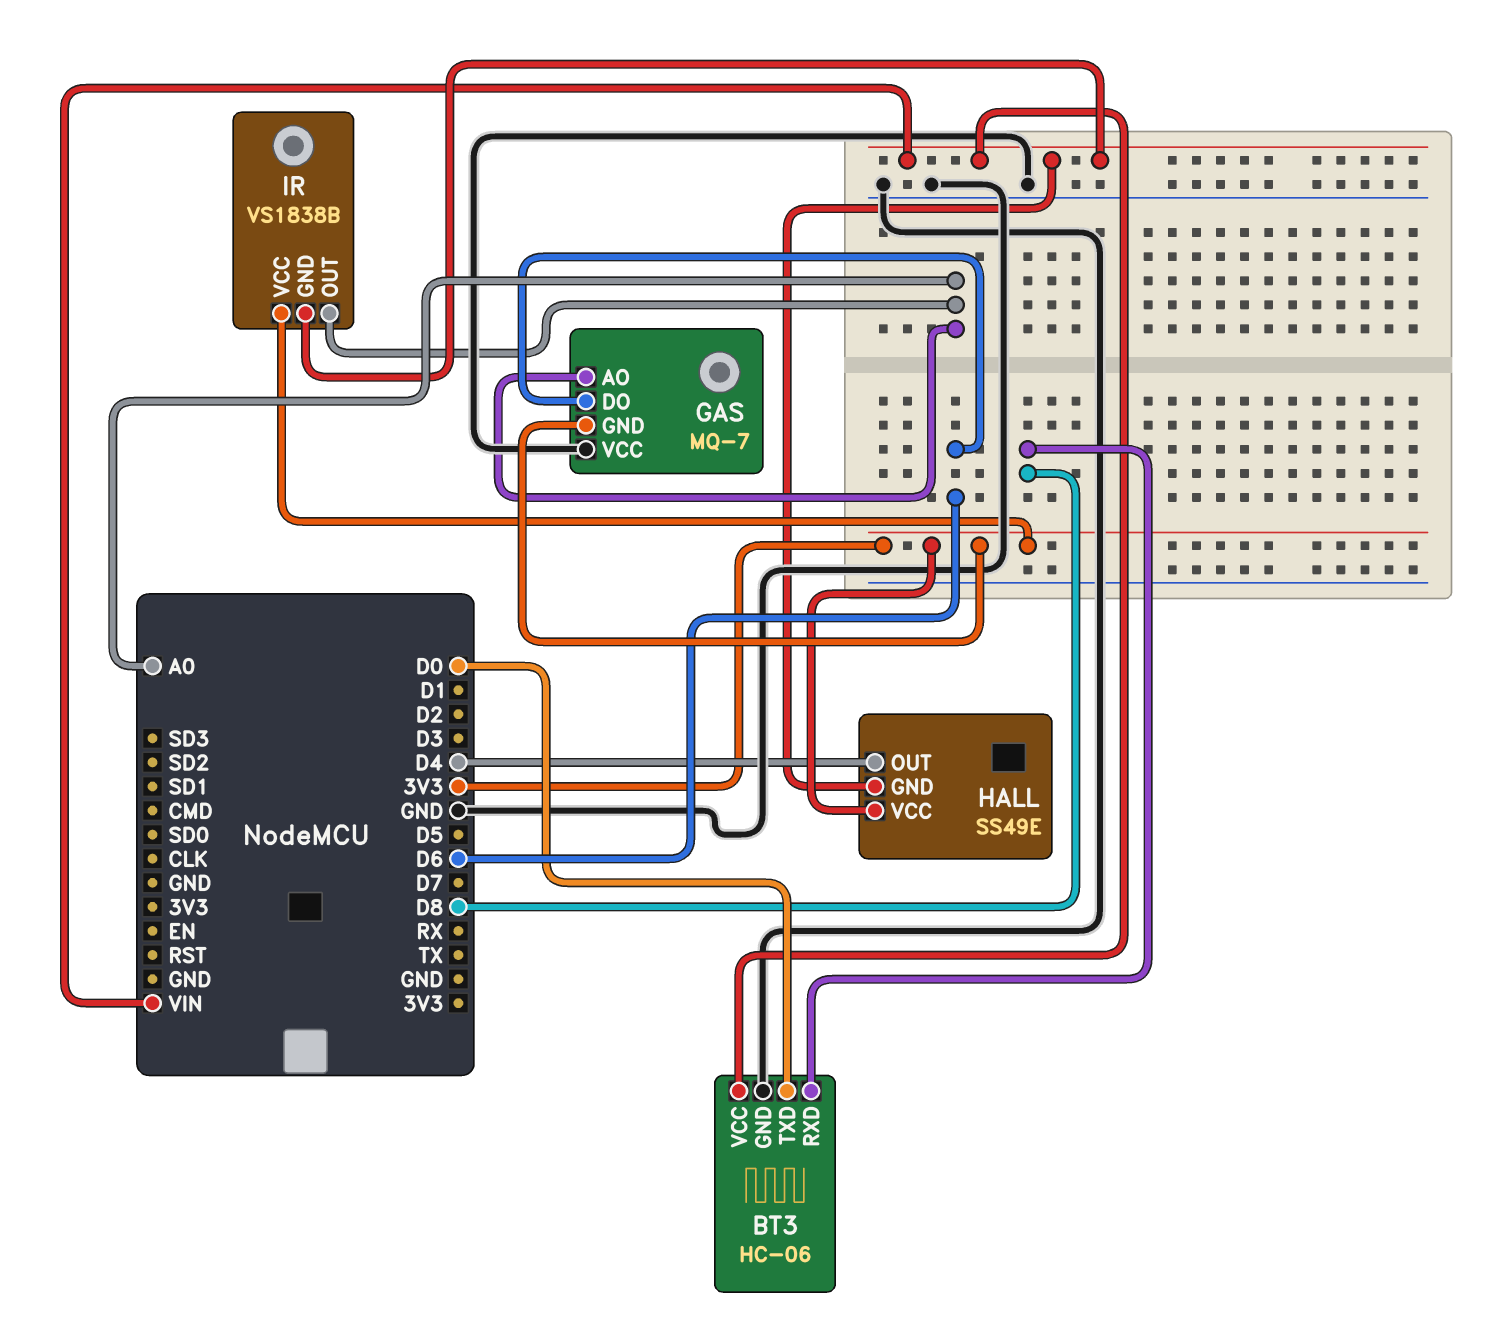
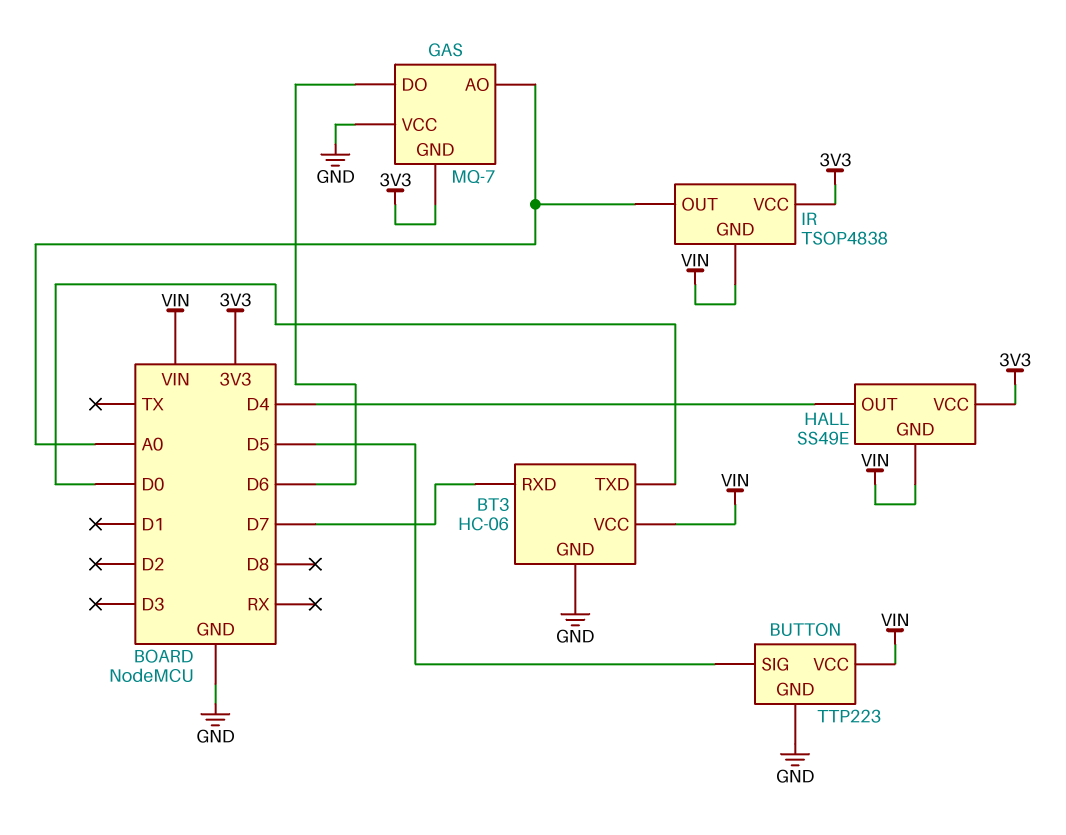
BT3 pin RXD: D8 -> D7
BUTTON: none -> TTP223
BUTTON pin GND: none -> GND
BUTTON pin SIG: none -> D5
BUTTON pin VCC: none -> VIN
IR: VS1838B -> TSOP4838

